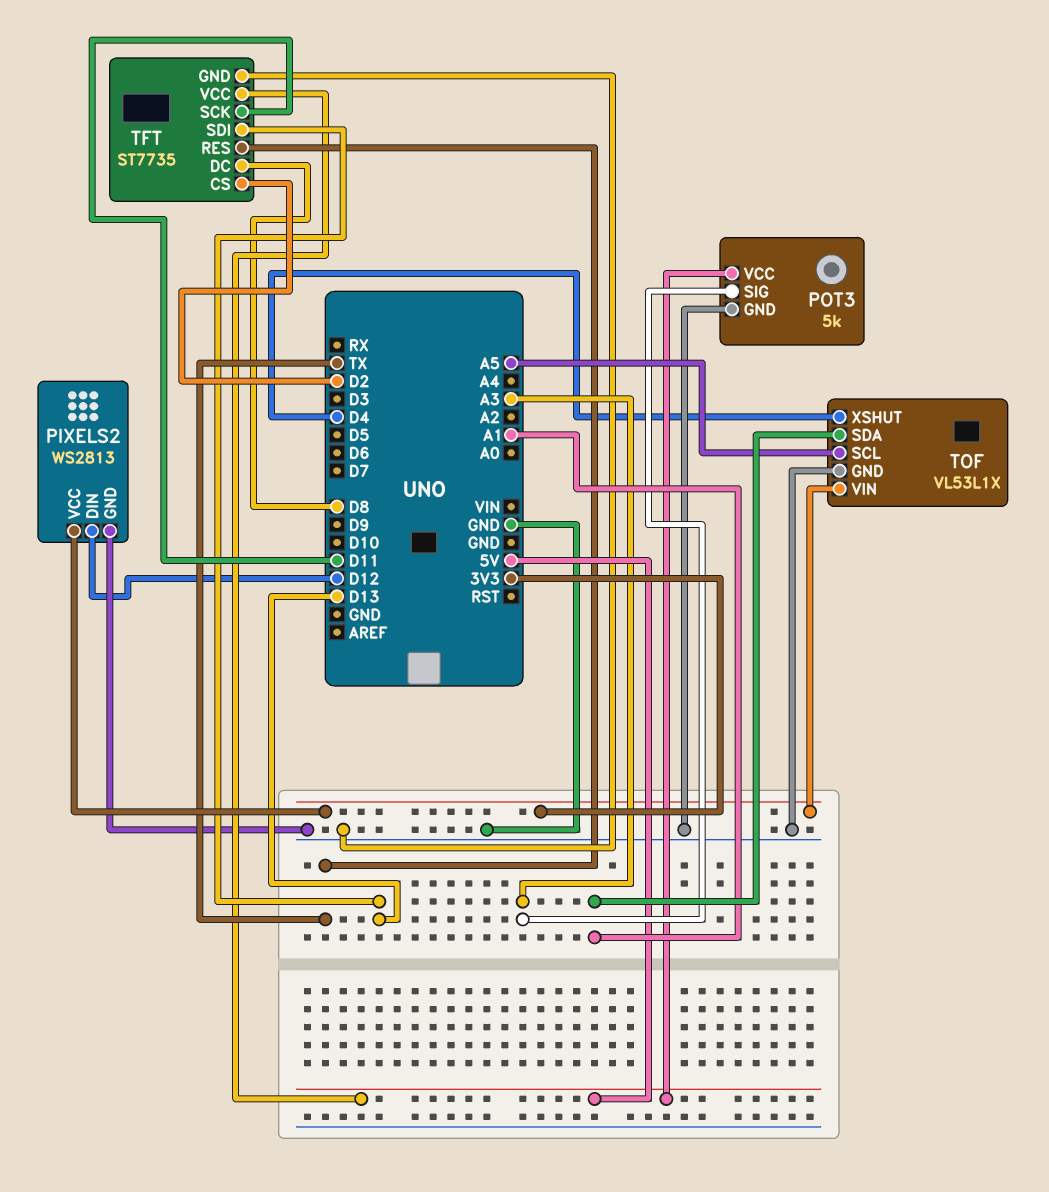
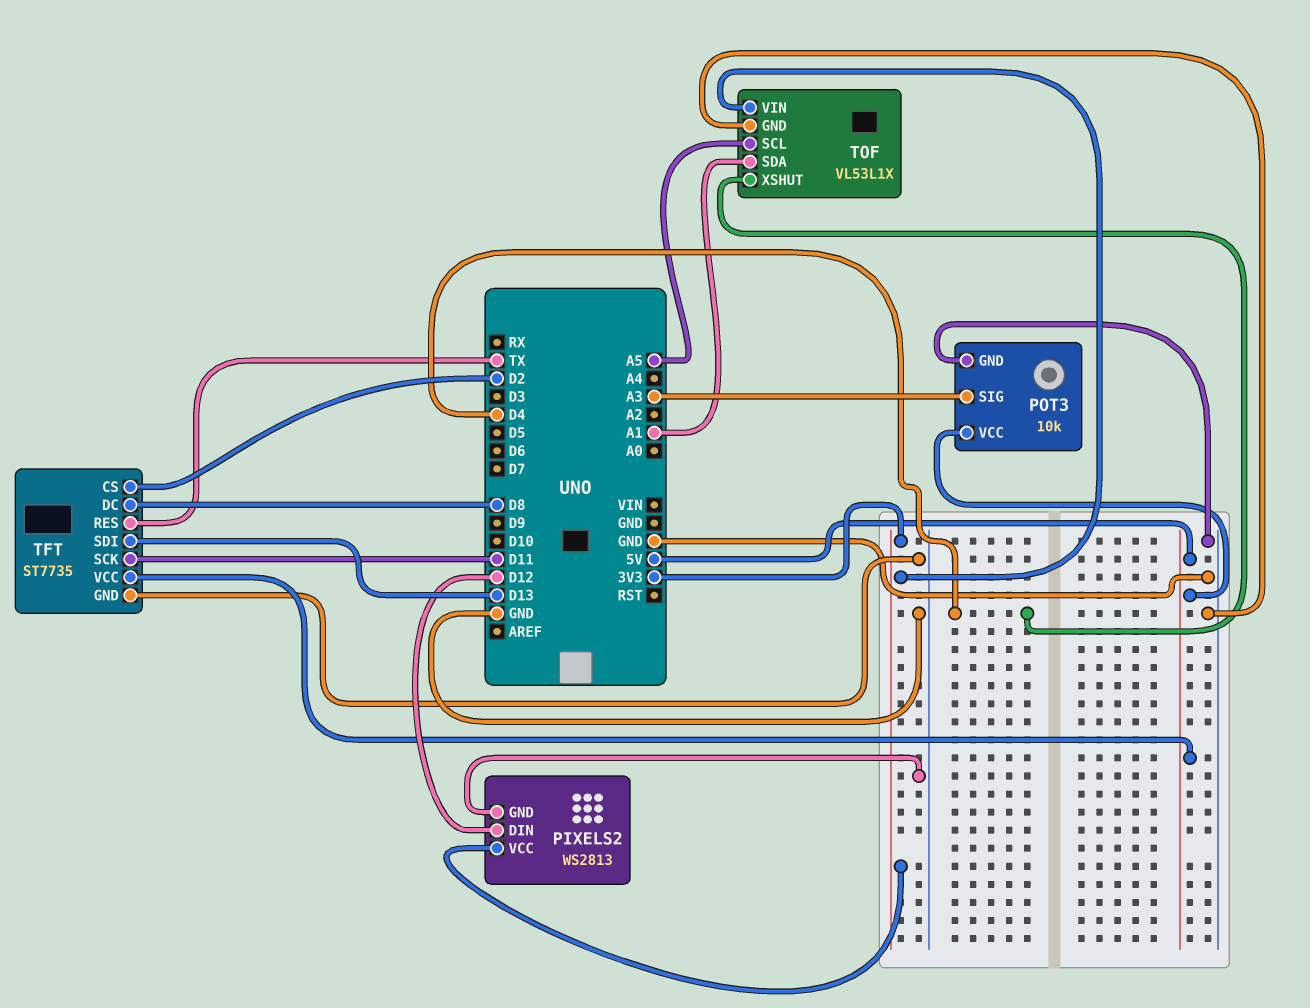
POT3: 5k -> 10k

